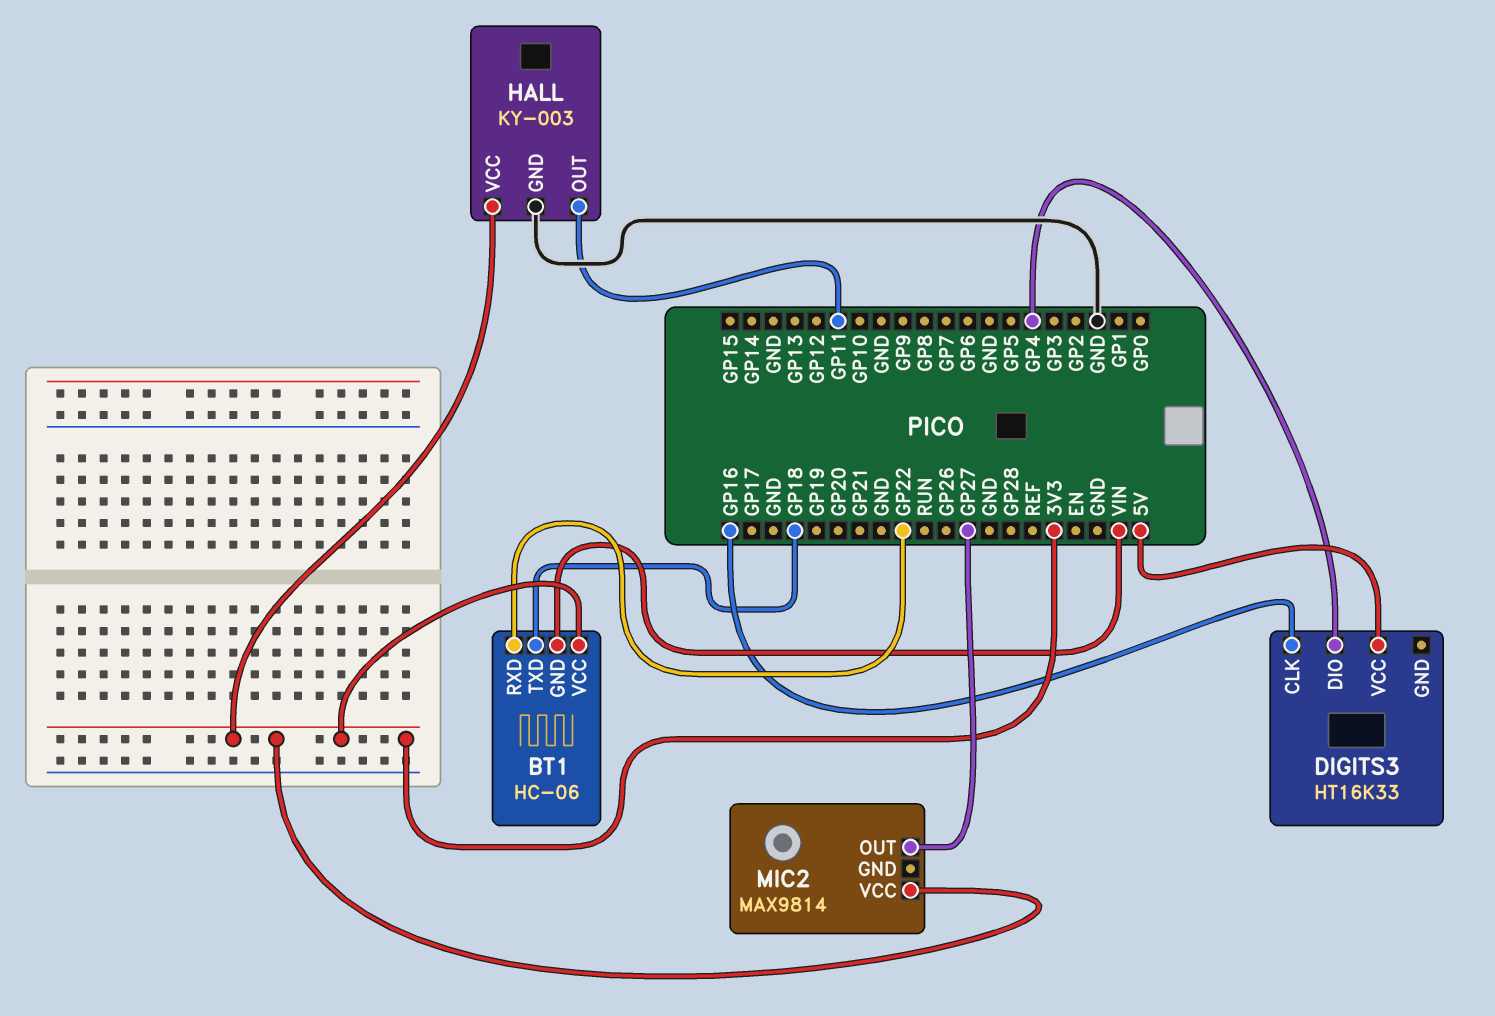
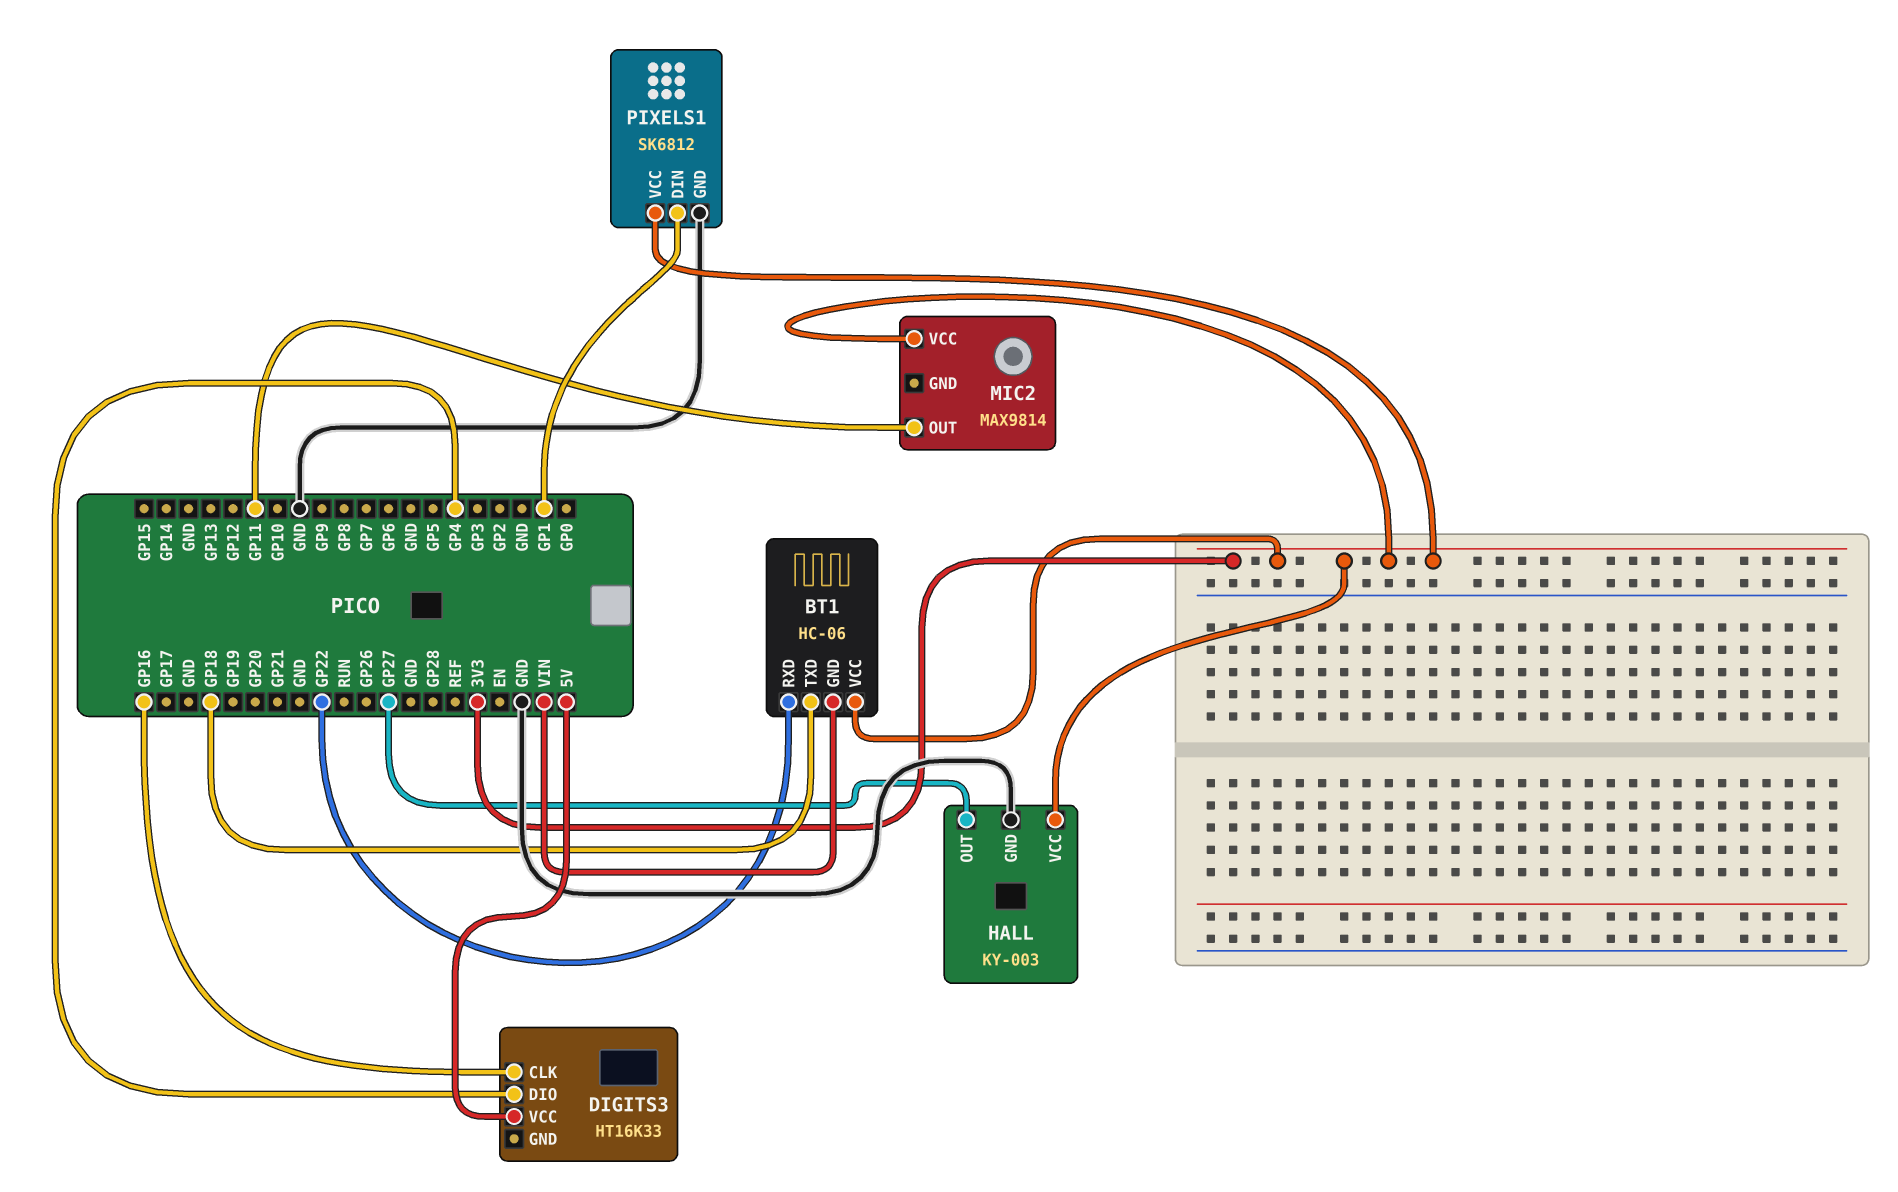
HALL pin OUT: GP11 -> GP27
MIC2 pin OUT: GP27 -> GP11
PIXELS1: none -> SK6812
PIXELS1 pin DIN: none -> GP1
PIXELS1 pin GND: none -> GND
PIXELS1 pin VCC: none -> 3V3

